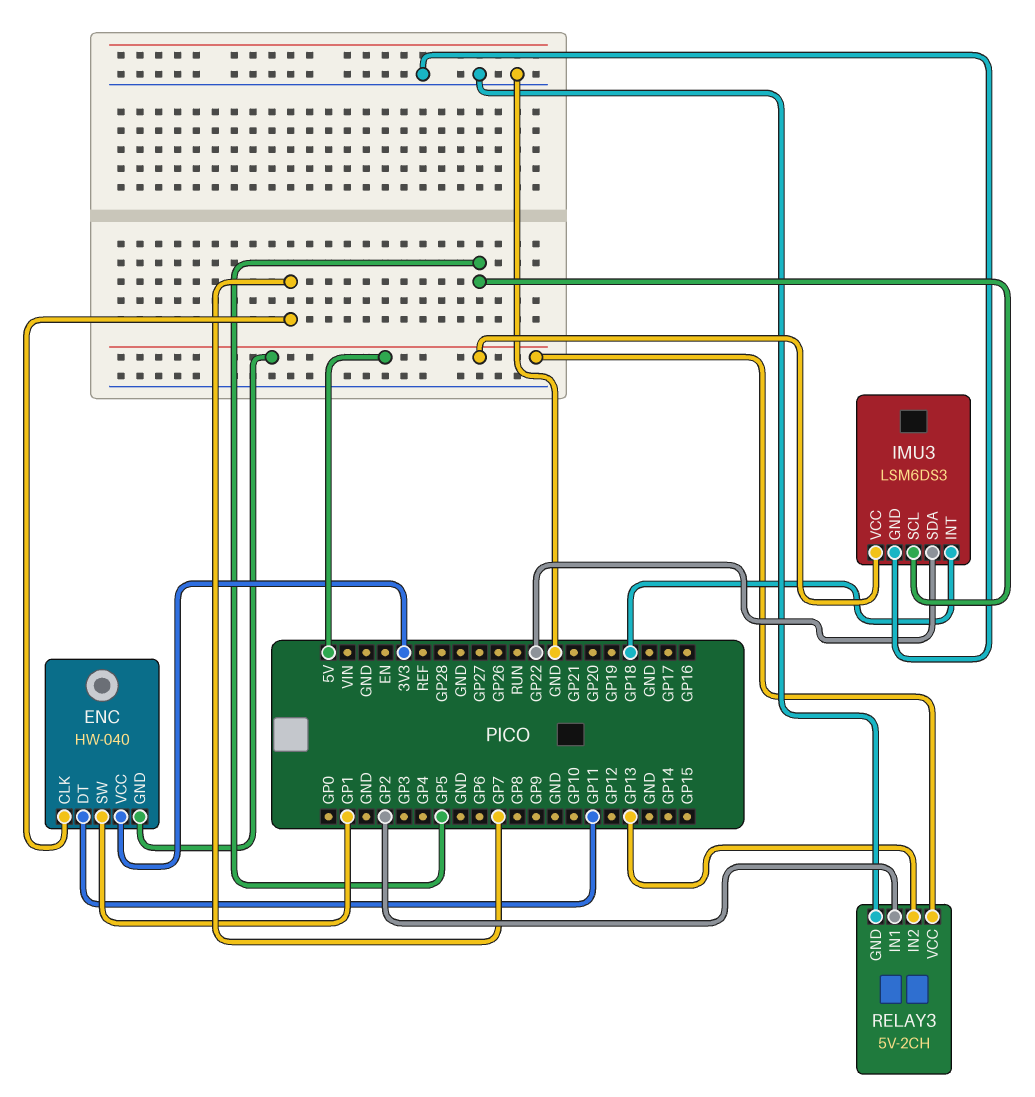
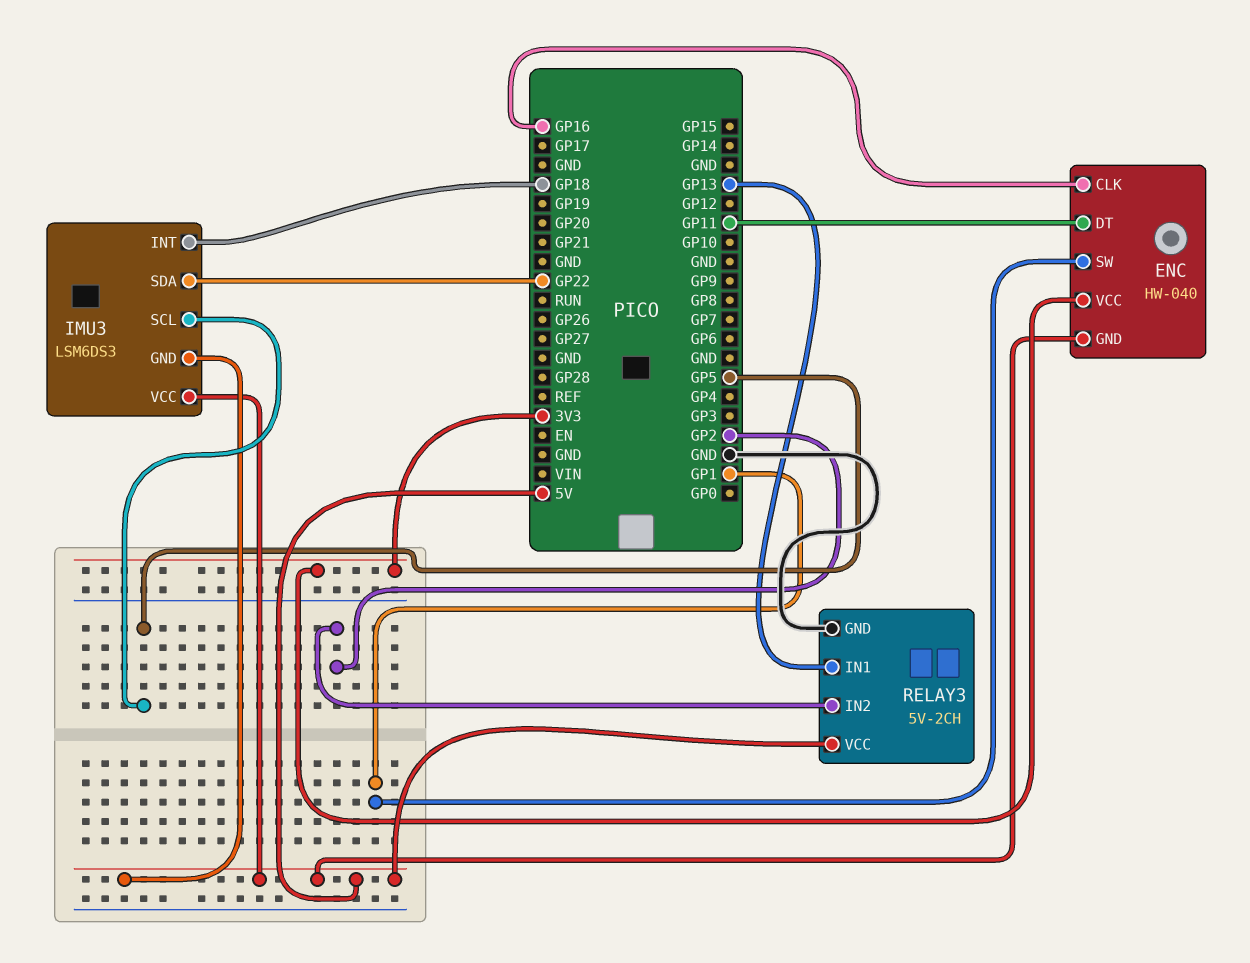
ENC pin CLK: GP7 -> GP16
IMU3 pin GND: GND -> 5V
RELAY3 pin IN1: GP2 -> GP13
RELAY3 pin IN2: GP13 -> GP2

